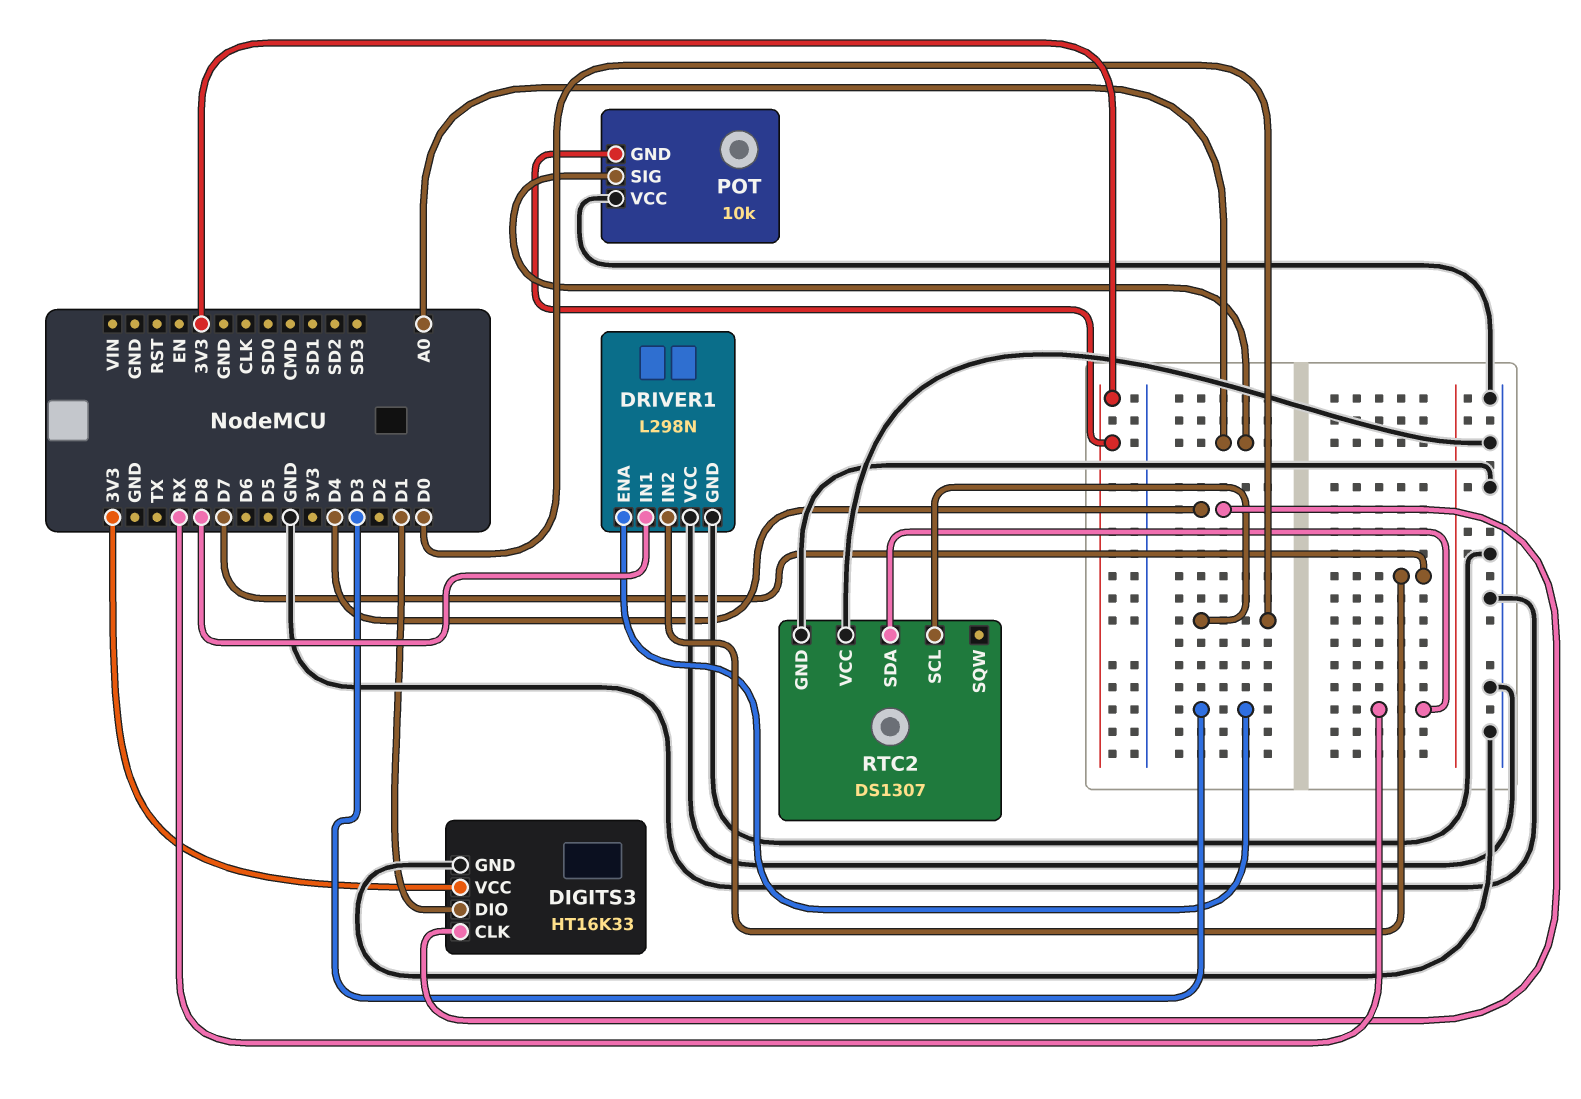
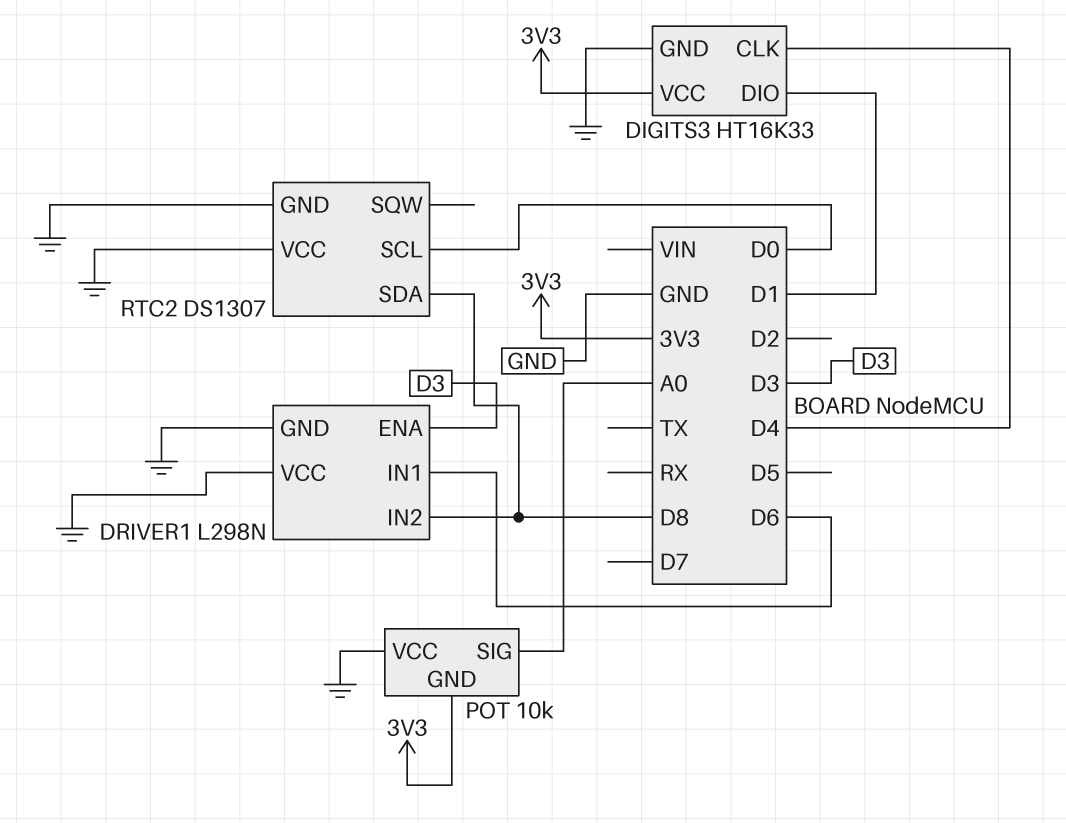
DRIVER1 pin IN1: D8 -> D6
DRIVER1 pin IN2: D7 -> D8
RTC2 pin SDA: RX -> D8

